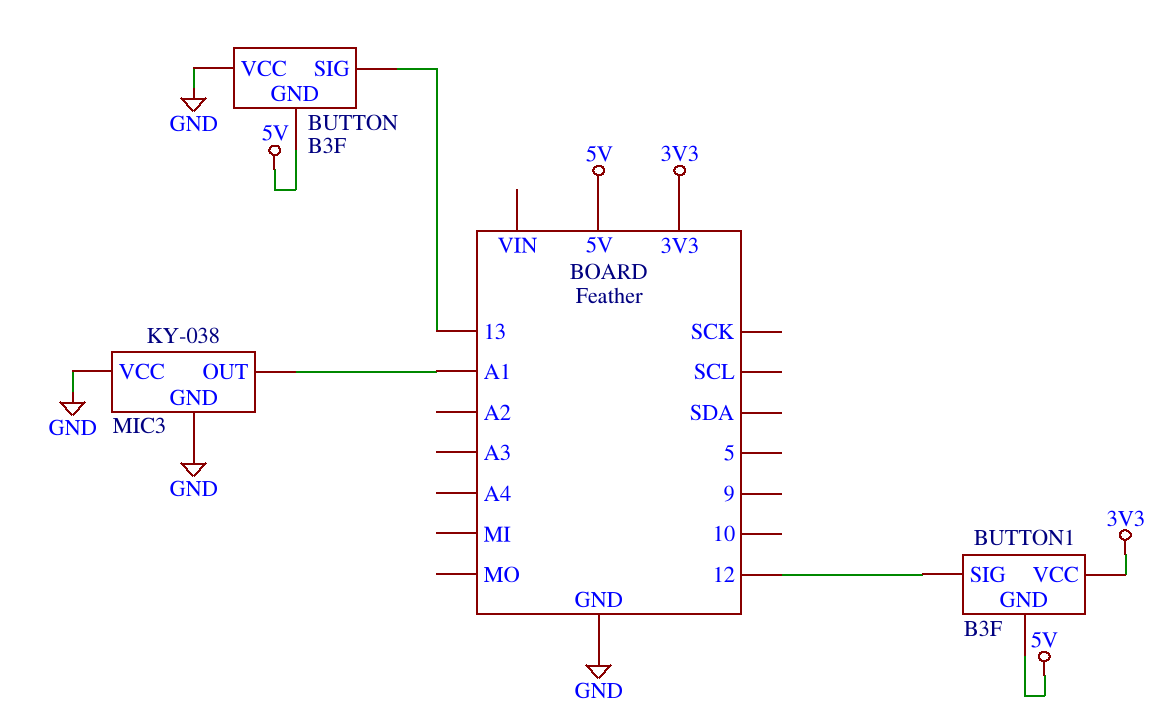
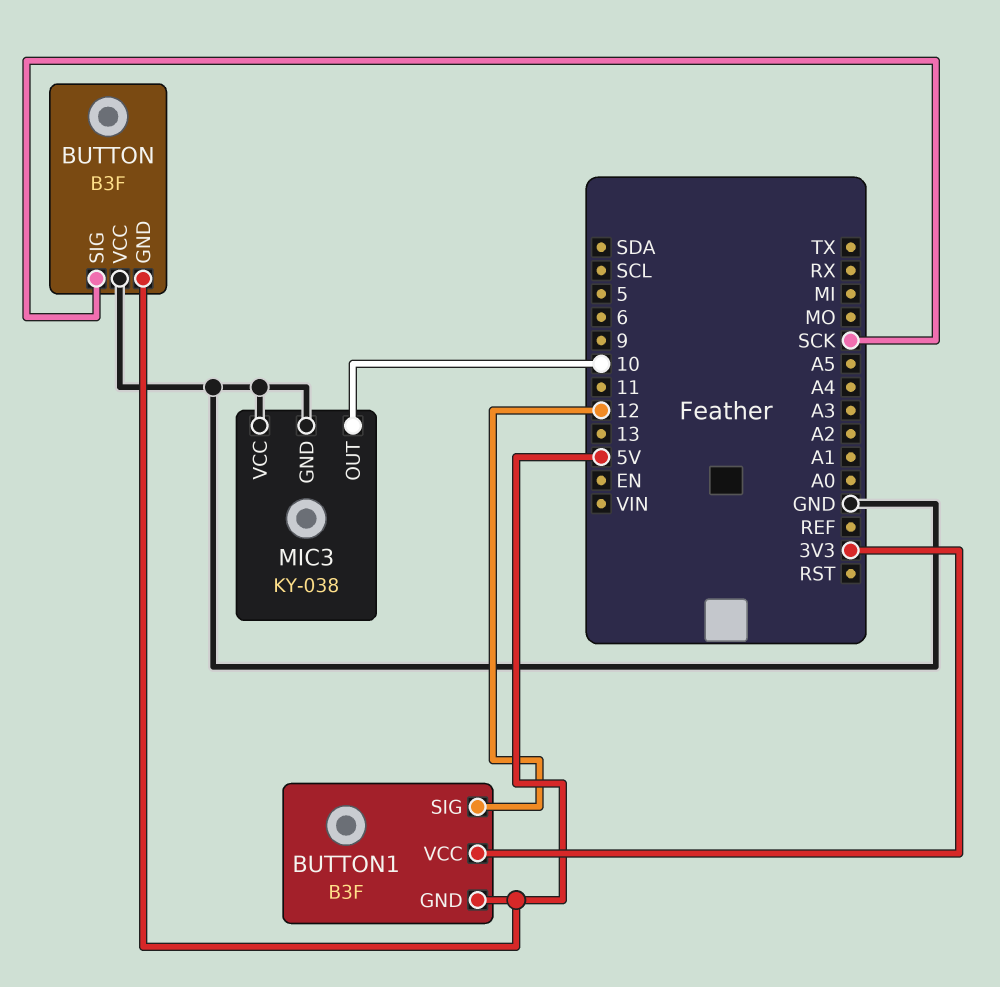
BUTTON pin SIG: 13 -> SCK
MIC3 pin OUT: A1 -> 10

